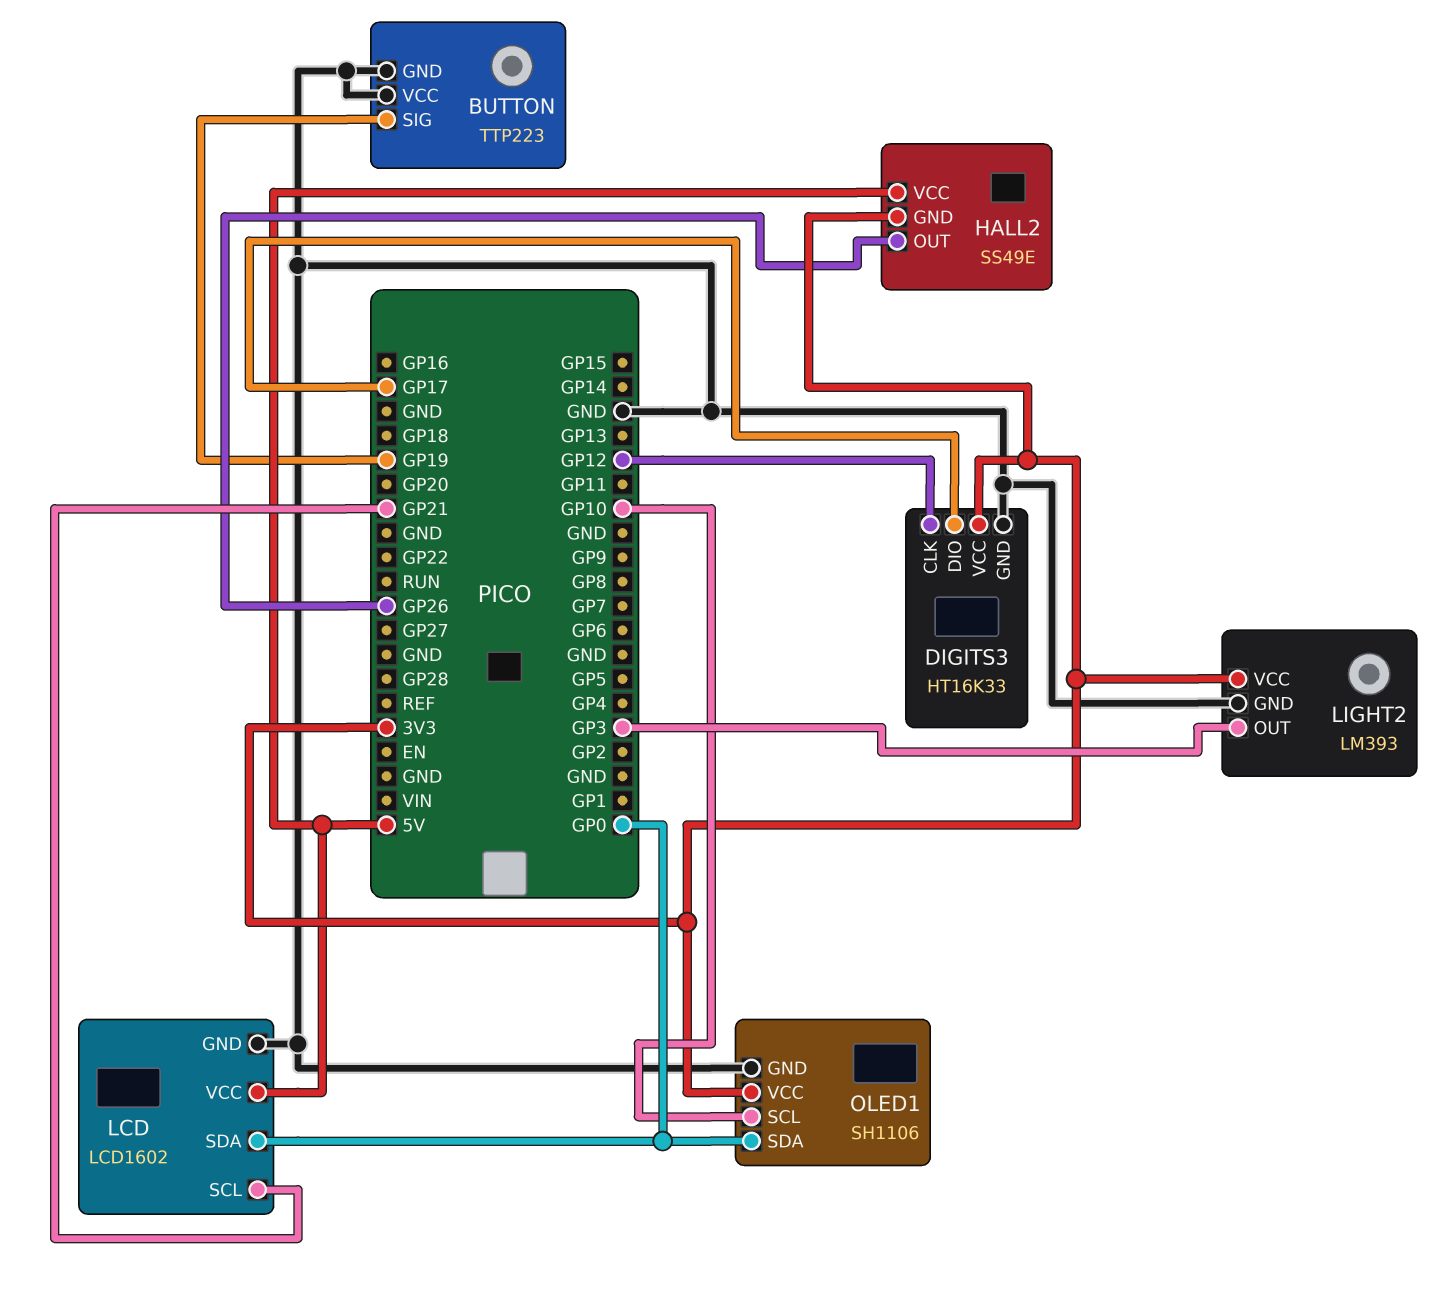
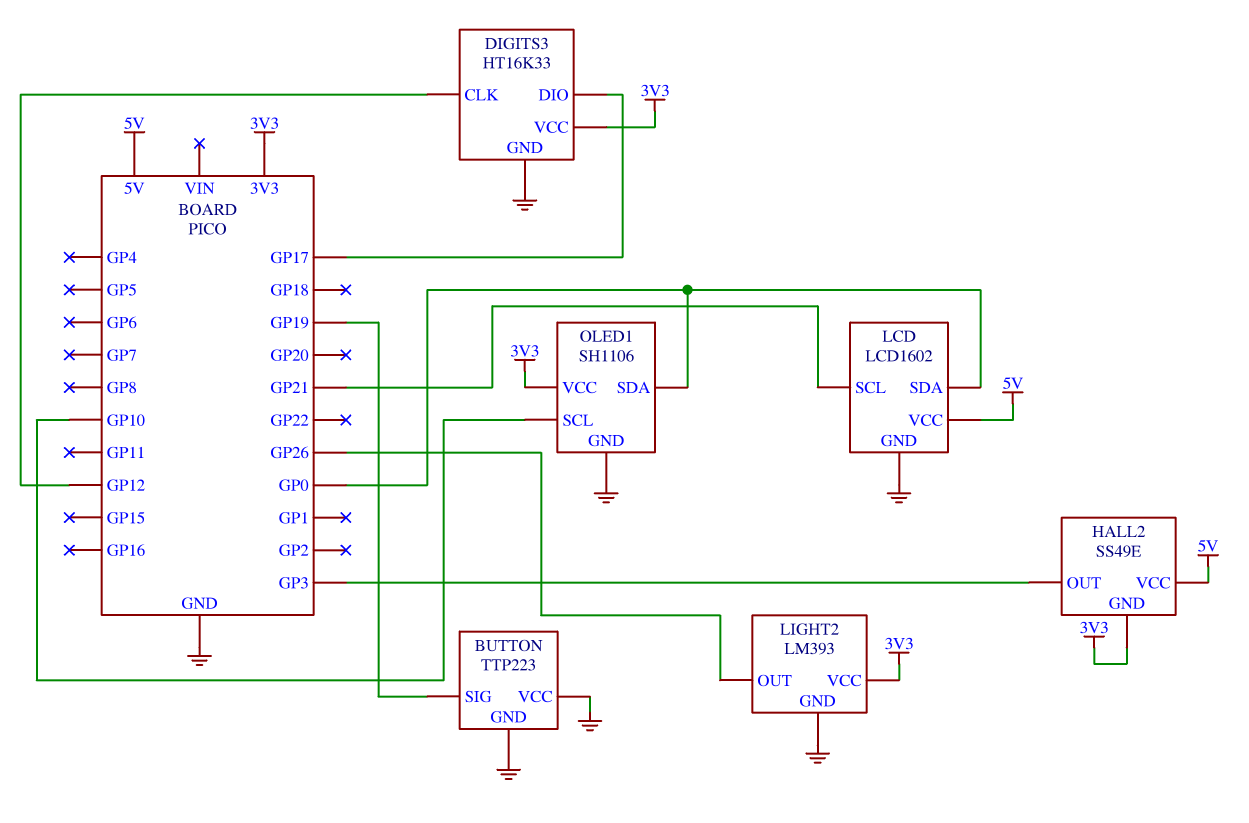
HALL2 pin OUT: GP26 -> GP3
LIGHT2 pin OUT: GP3 -> GP26

